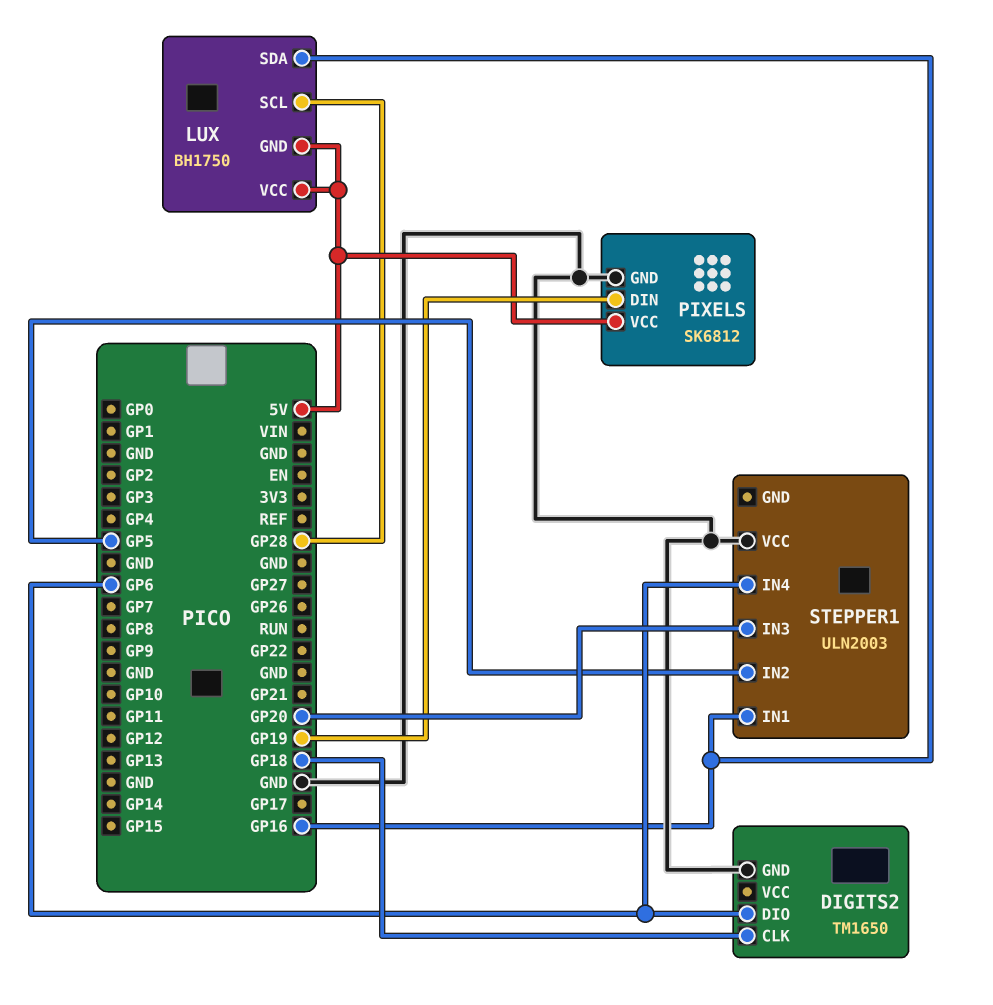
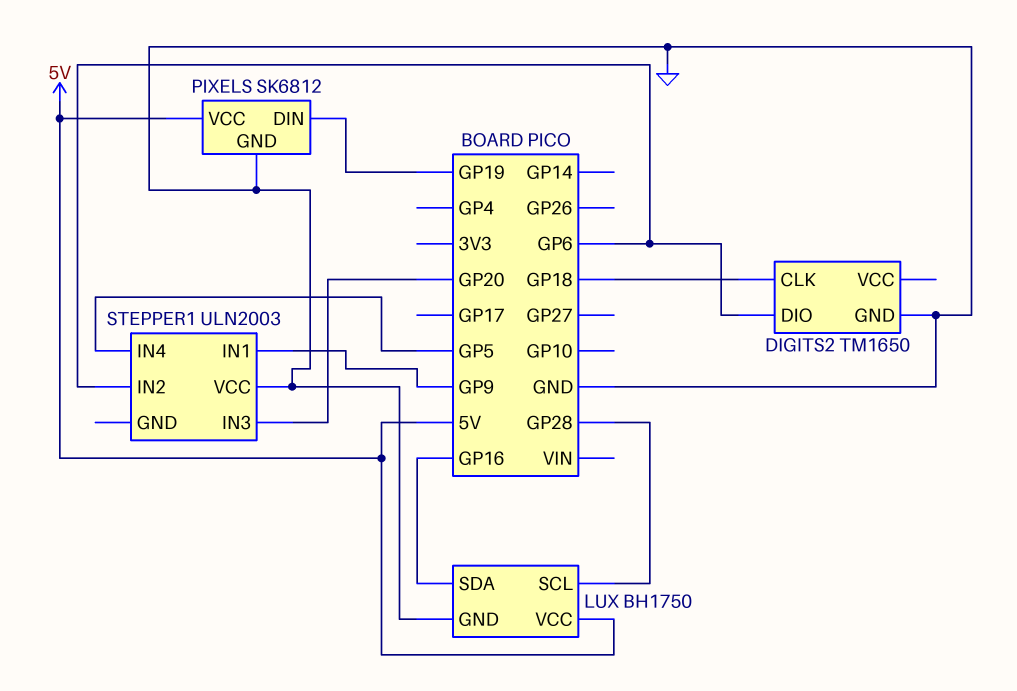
LUX pin GND: 5V -> GND
STEPPER1 pin IN1: GP16 -> GP9
STEPPER1 pin IN2: GP5 -> GP6
STEPPER1 pin IN4: GP6 -> GP5

